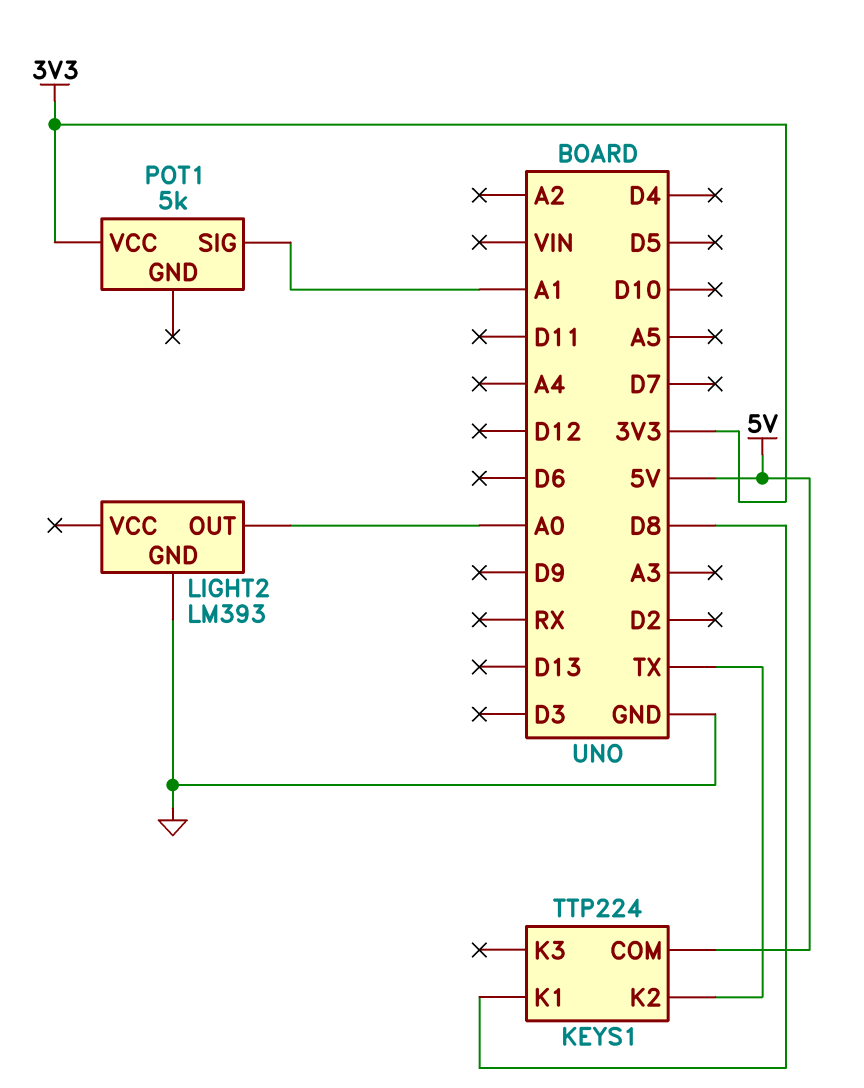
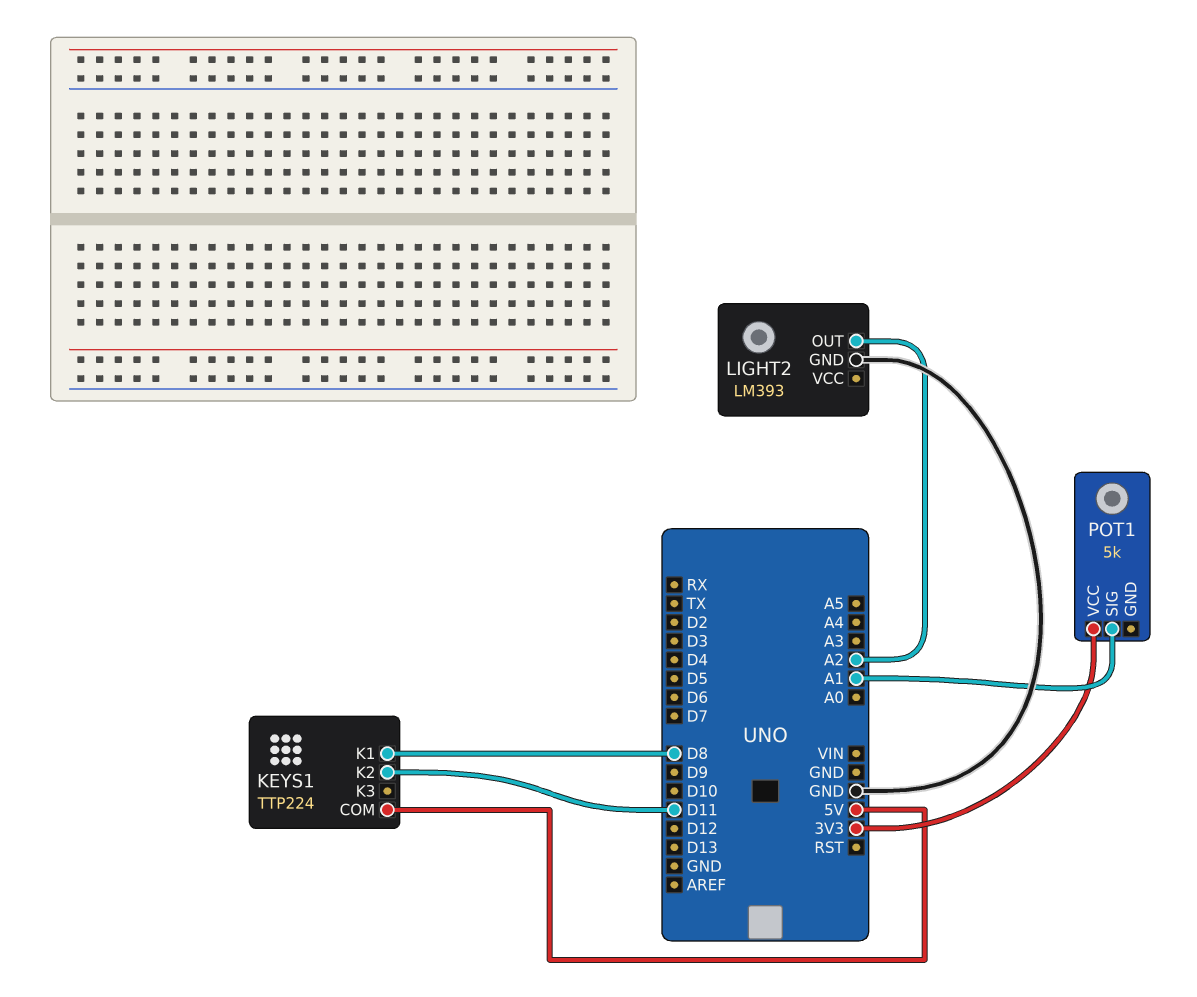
KEYS1 pin K2: TX -> D11
LIGHT2 pin OUT: A0 -> A2

